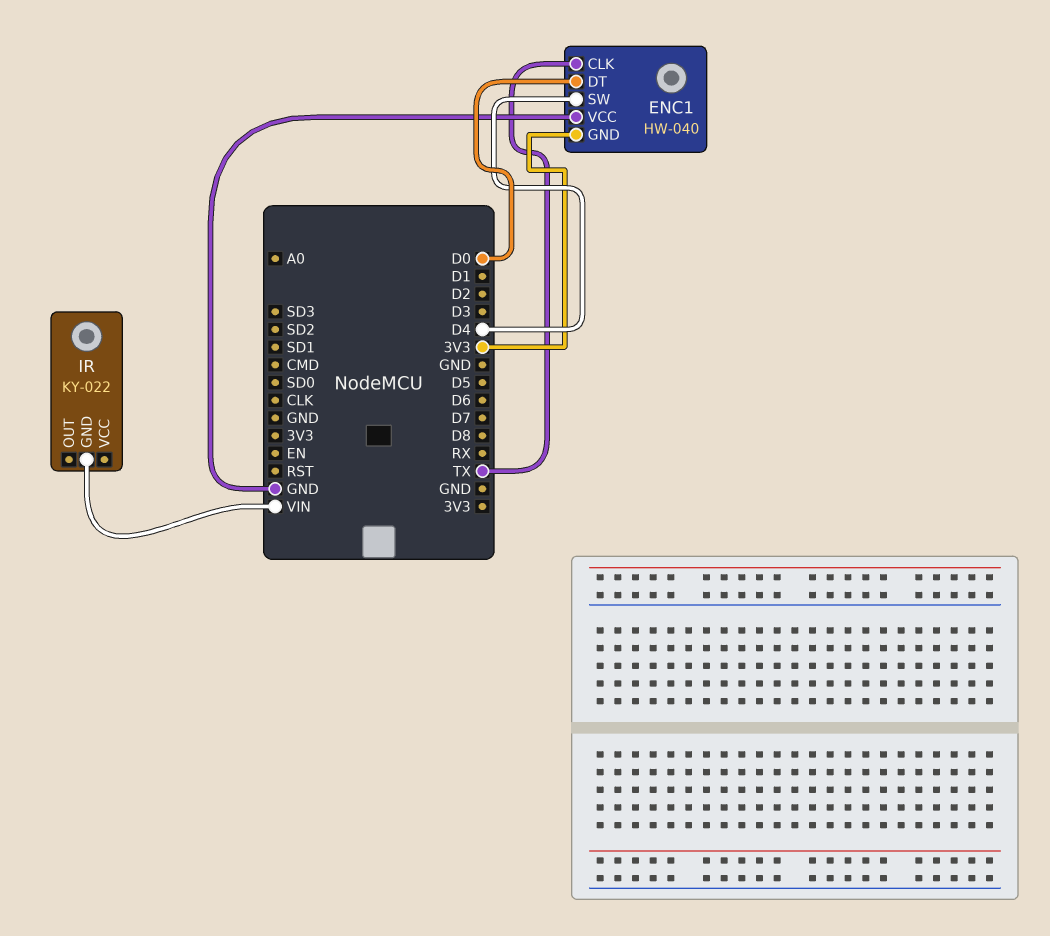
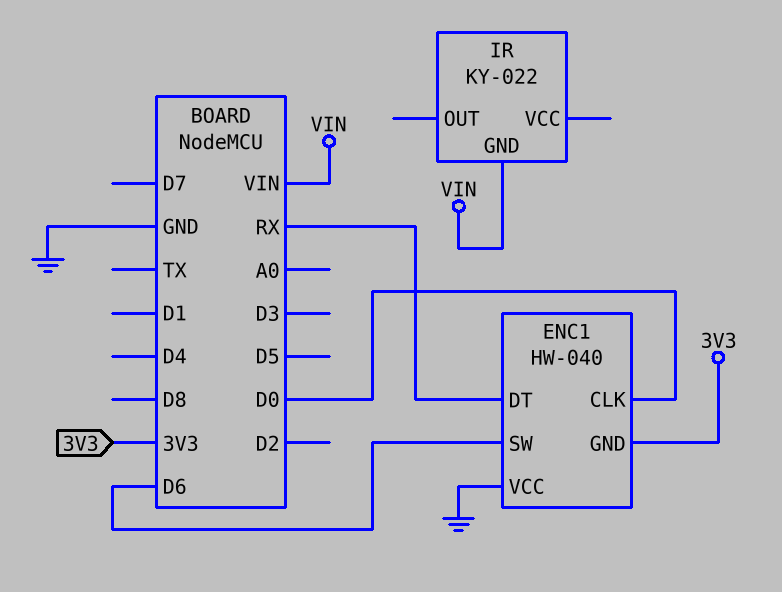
ENC1 pin CLK: TX -> D0
ENC1 pin DT: D0 -> RX
ENC1 pin SW: D4 -> D6

